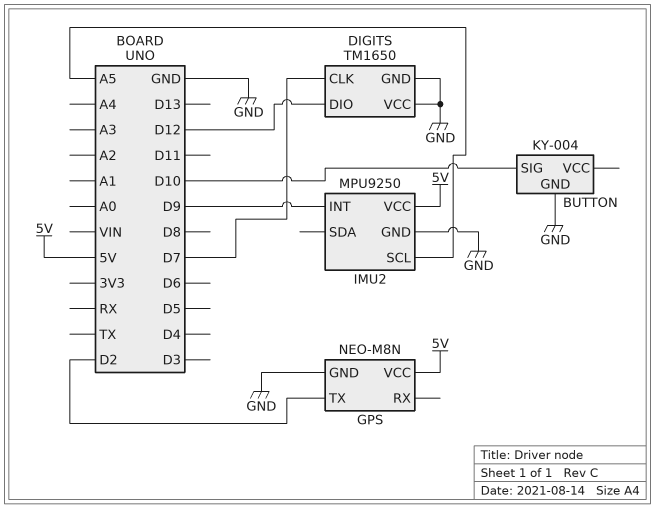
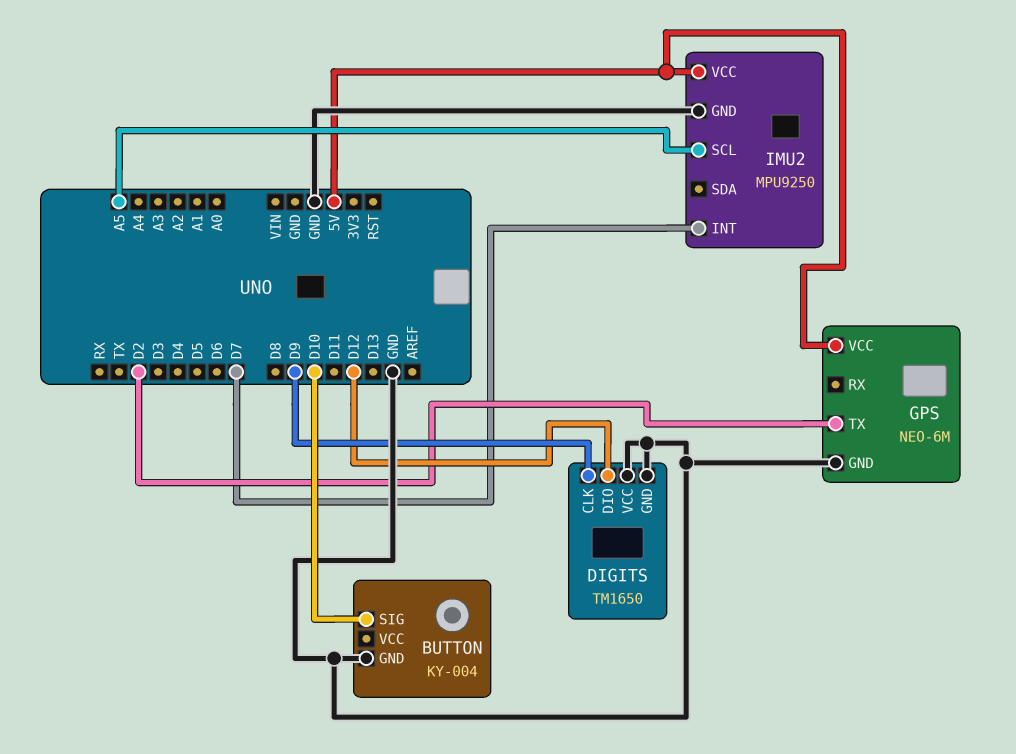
DIGITS pin CLK: D7 -> D9
GPS: NEO-M8N -> NEO-6M
IMU2 pin INT: D9 -> D7

